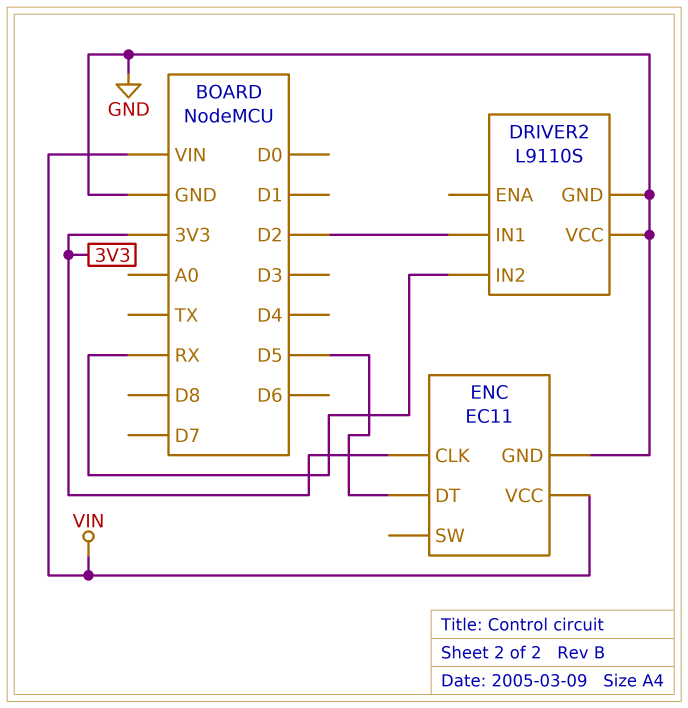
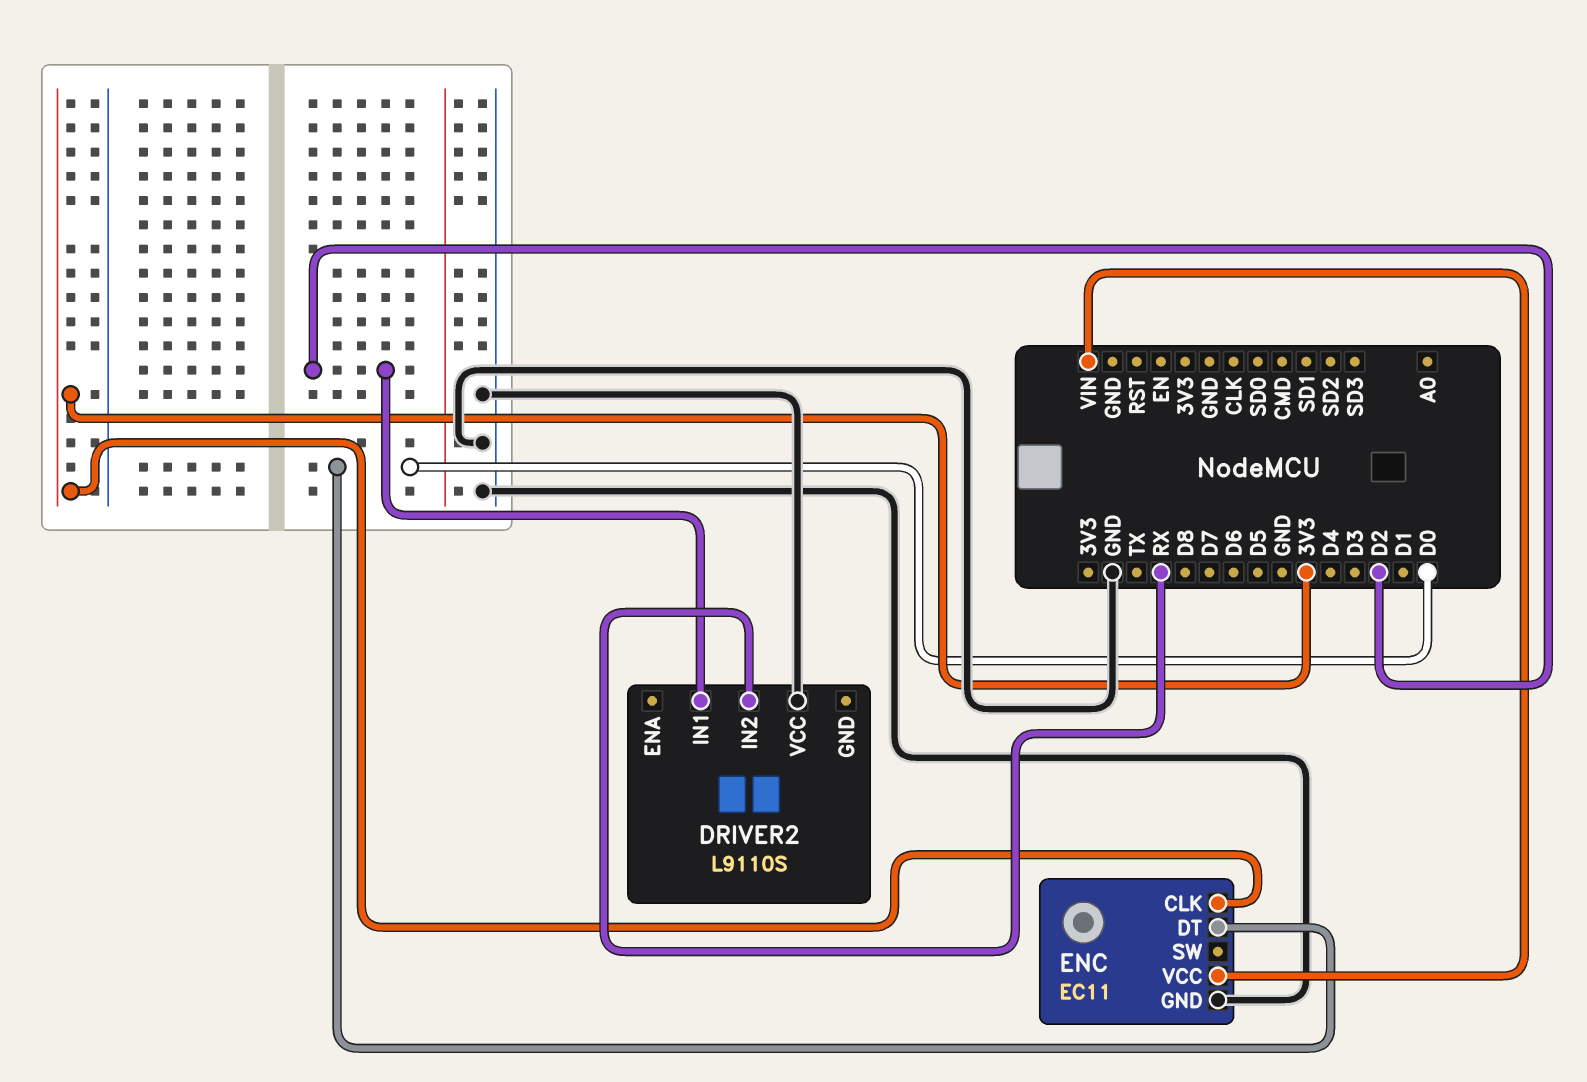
DRIVER2 pin GND: GND -> none
ENC pin DT: D5 -> D0

